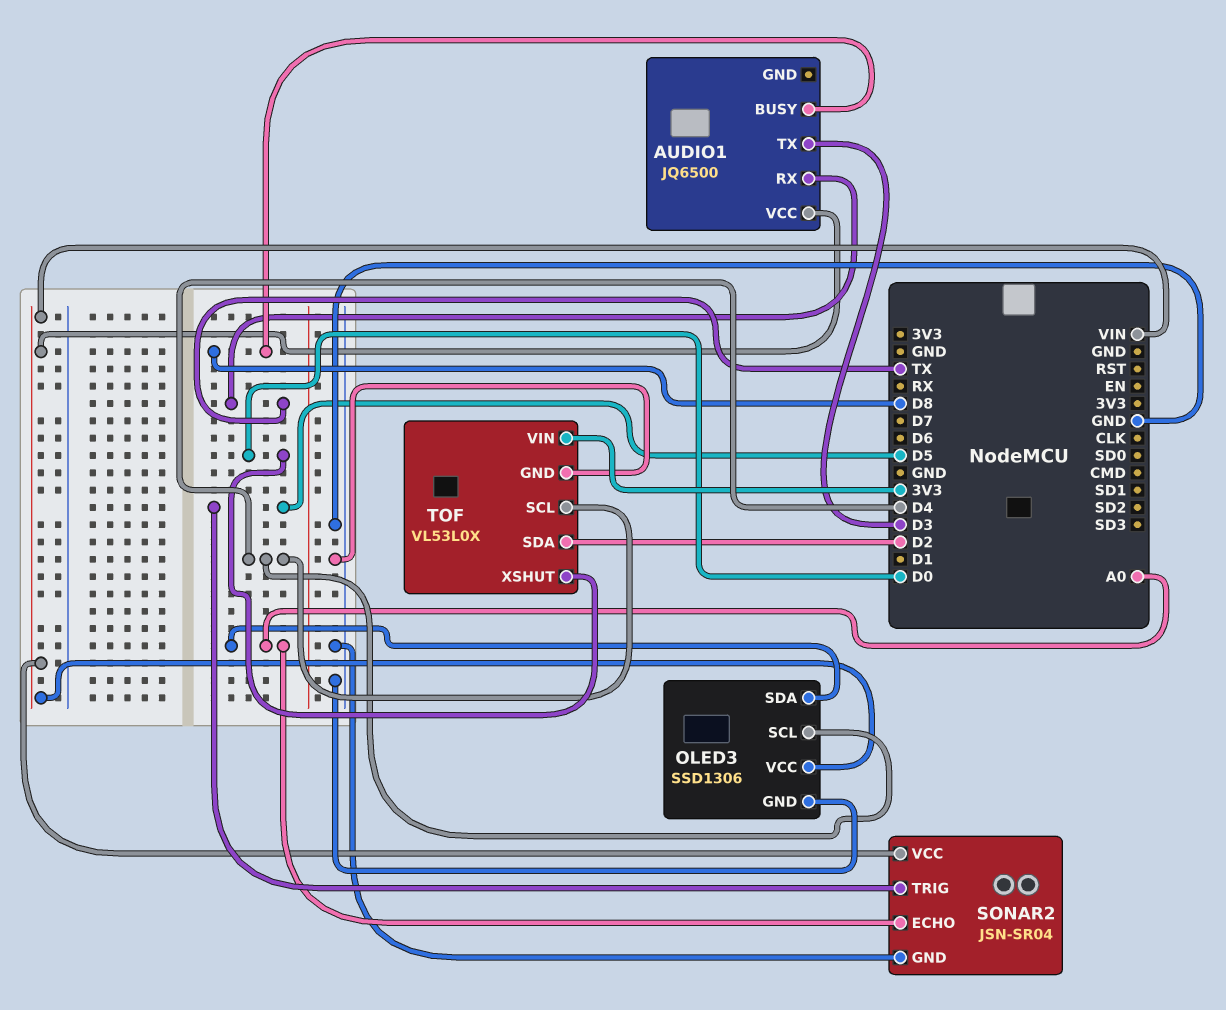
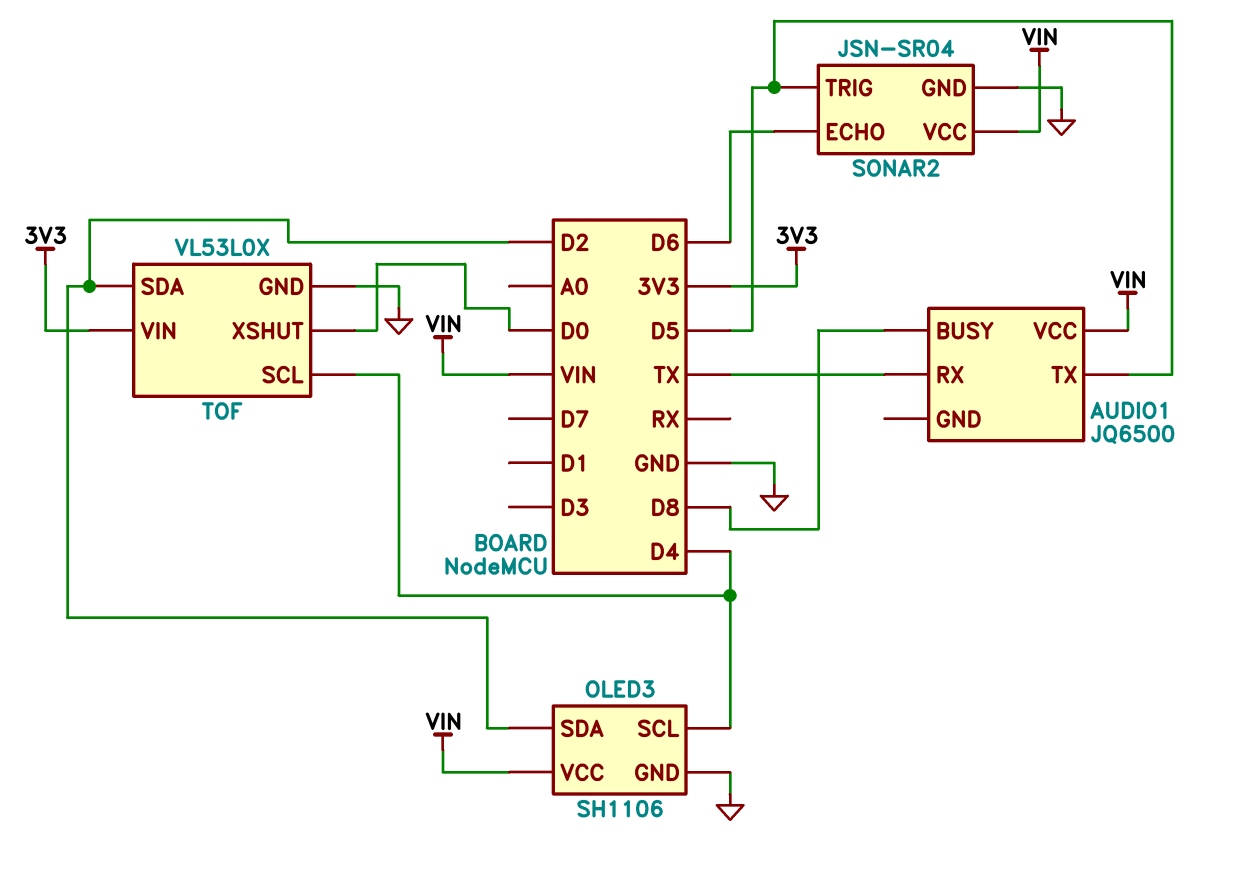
AUDIO1 pin TX: D3 -> D5
OLED3: SSD1306 -> SH1106
OLED3 pin SDA: A0 -> D2
SONAR2 pin ECHO: A0 -> D6

